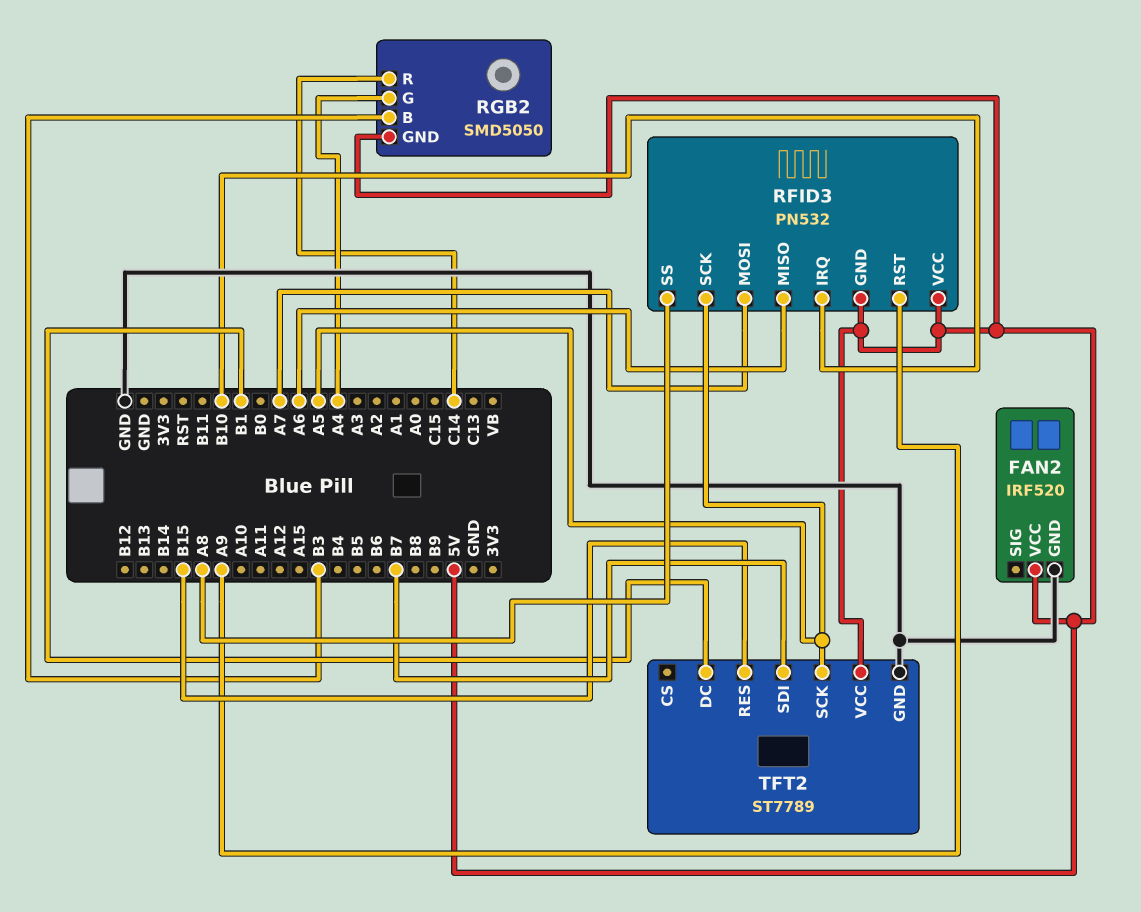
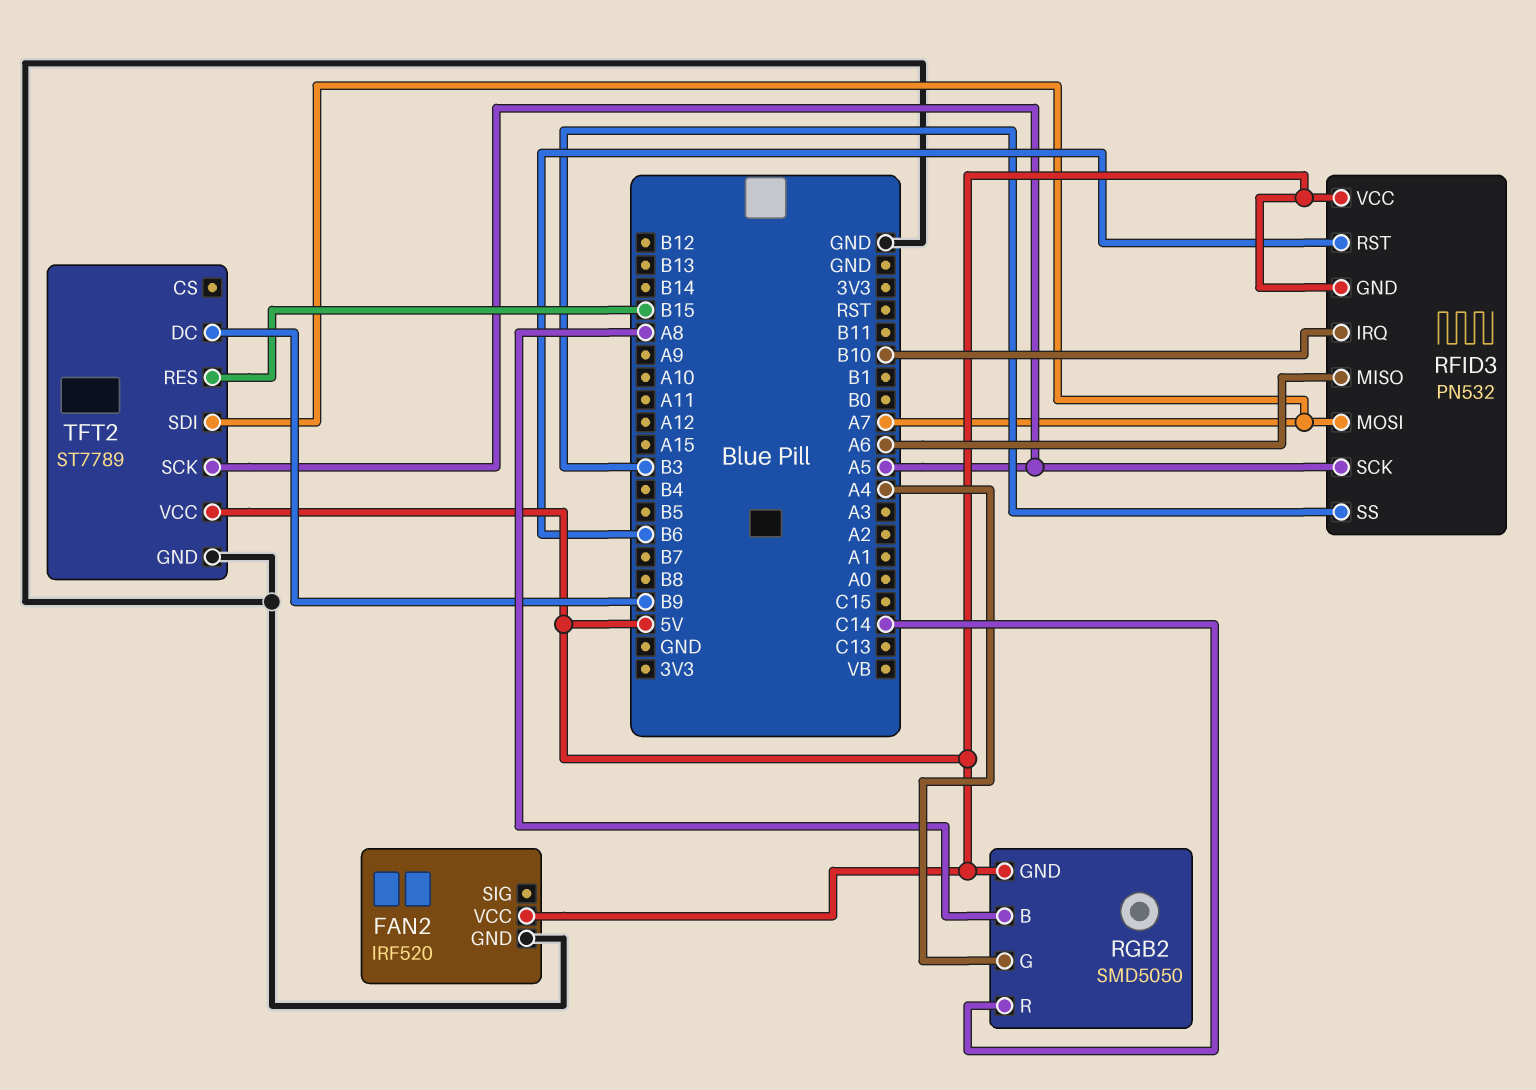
RFID3 pin RST: A9 -> B6
RFID3 pin SS: A8 -> B3
RGB2 pin B: B3 -> A8
TFT2 pin DC: B1 -> B9
TFT2 pin SDI: B7 -> A7

